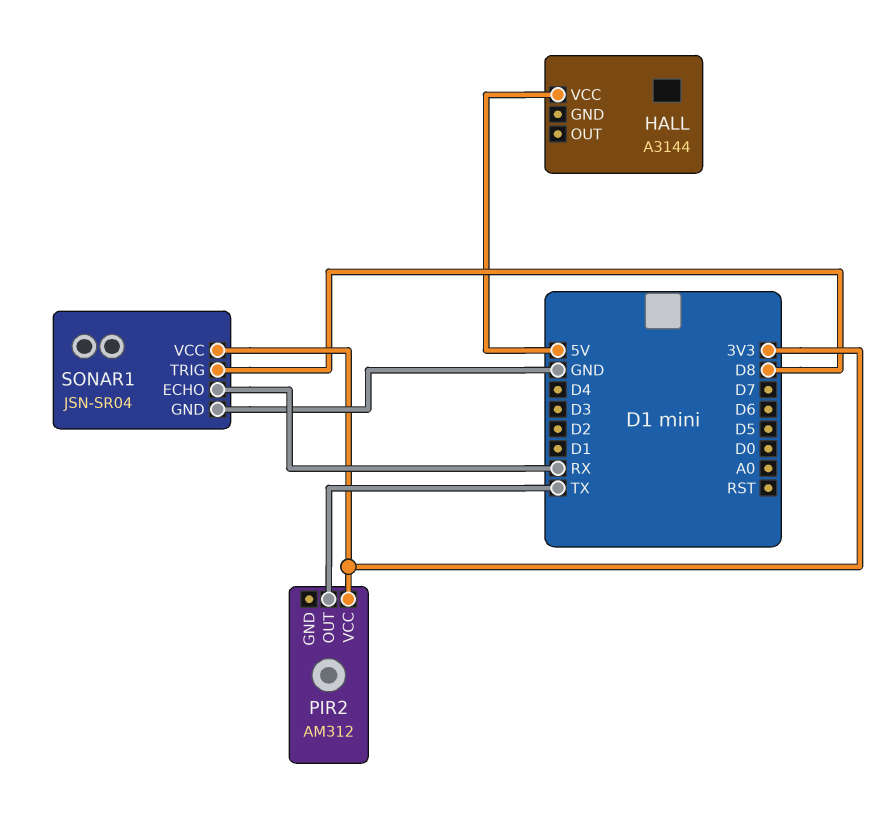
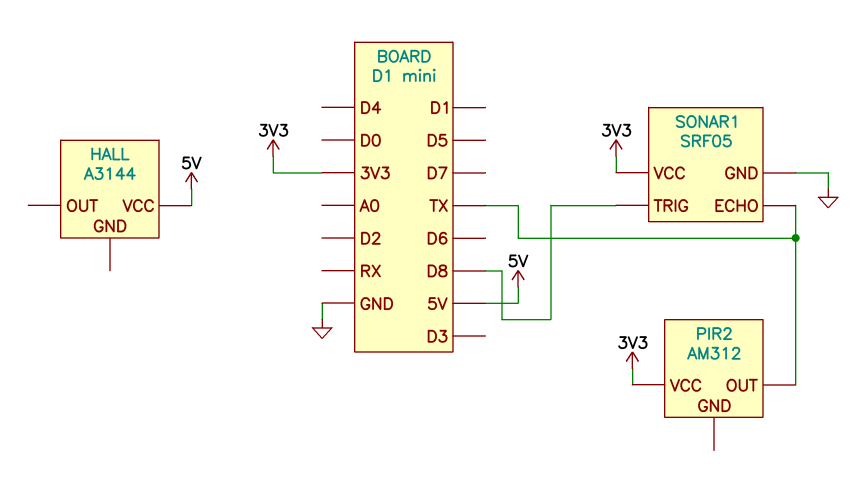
SONAR1: JSN-SR04 -> SRF05
SONAR1 pin ECHO: RX -> TX

